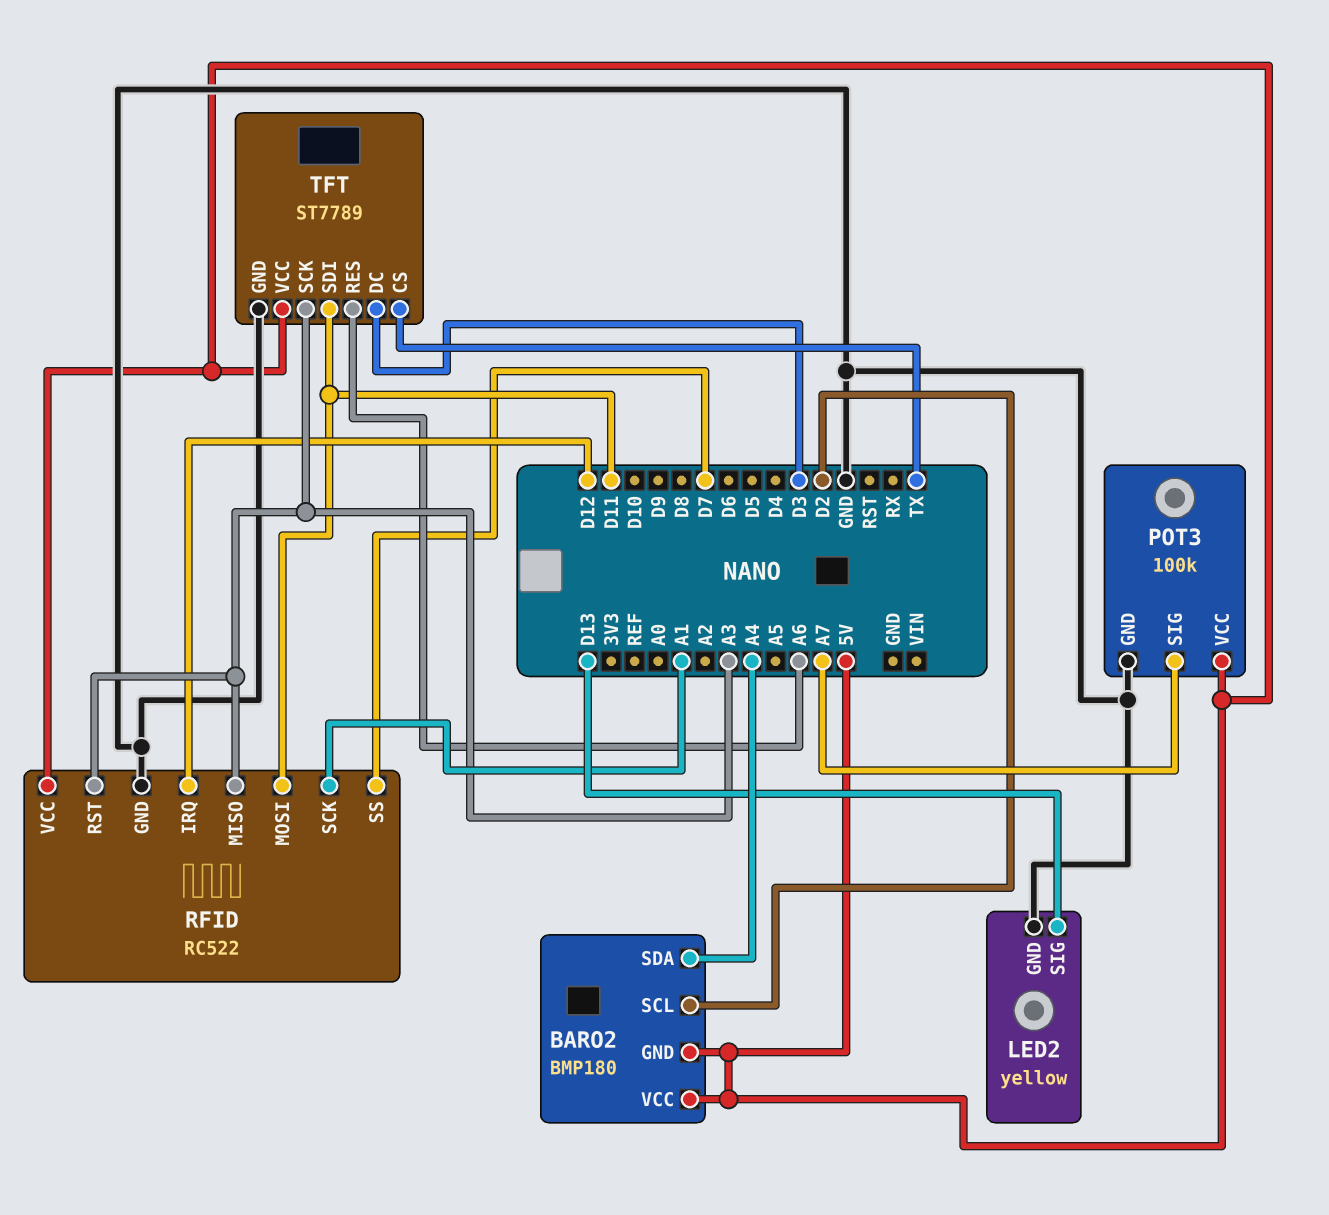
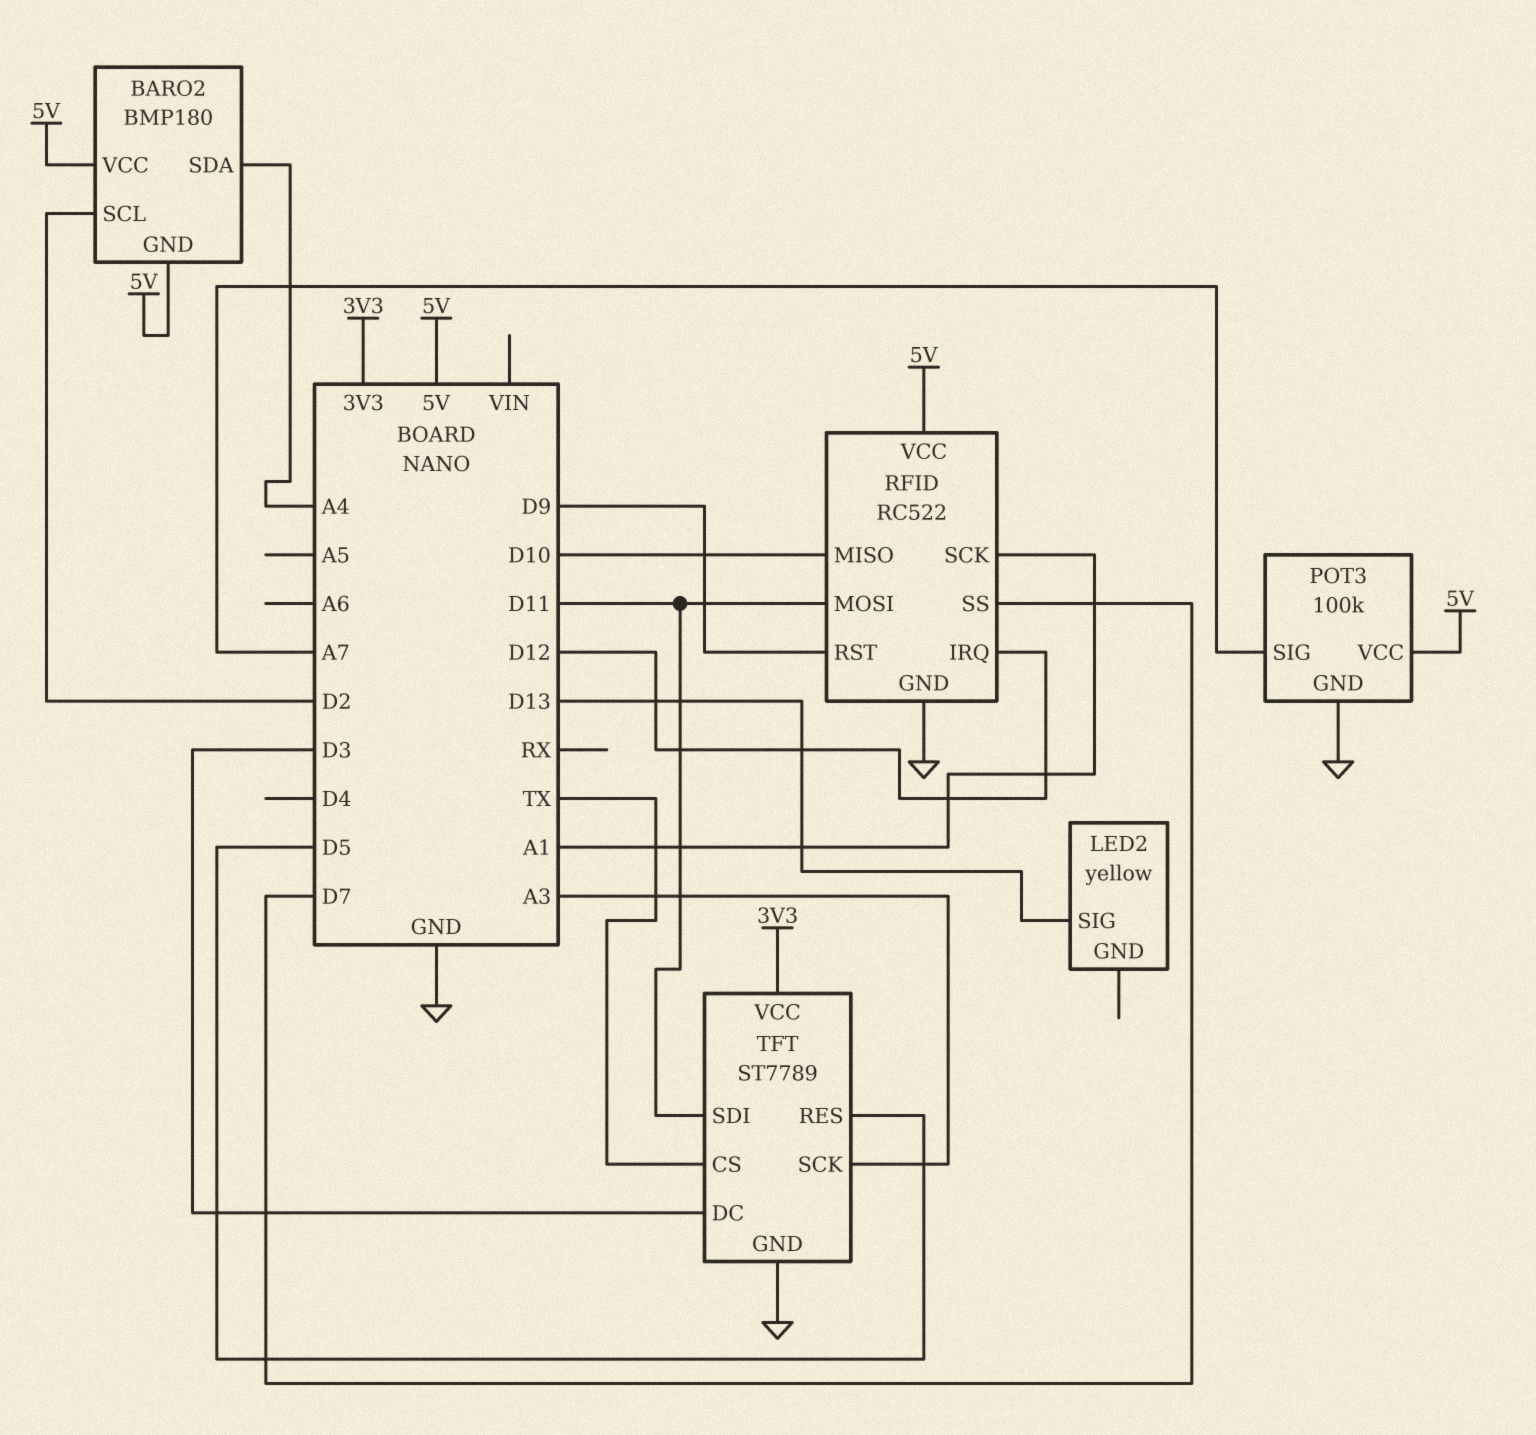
LED2 pin GND: GND -> none
RFID pin MISO: A3 -> D10
RFID pin RST: A3 -> D9
TFT pin RES: A6 -> D5
TFT pin VCC: 5V -> 3V3

